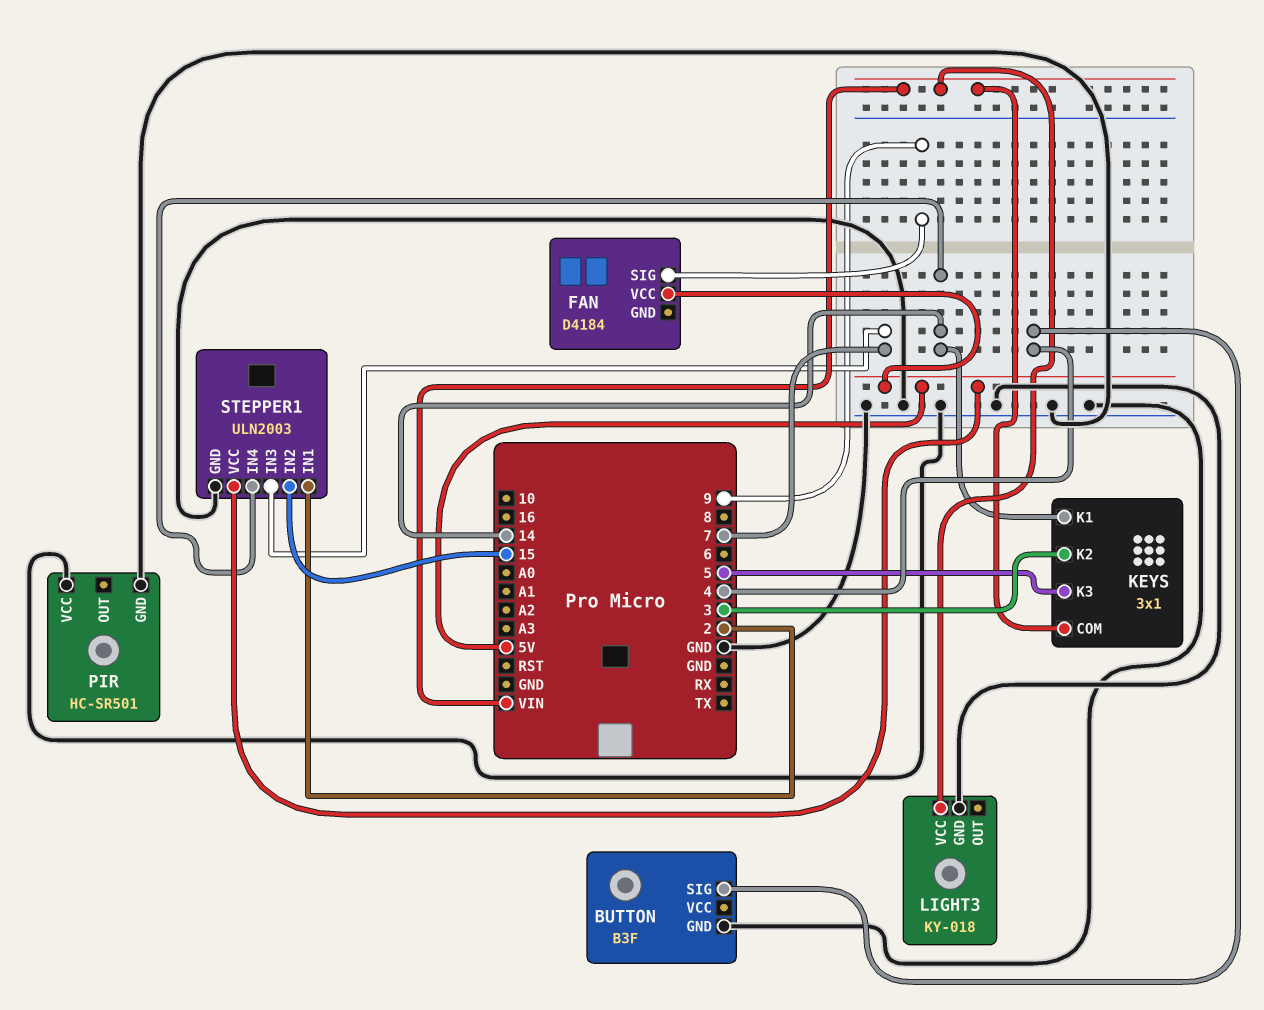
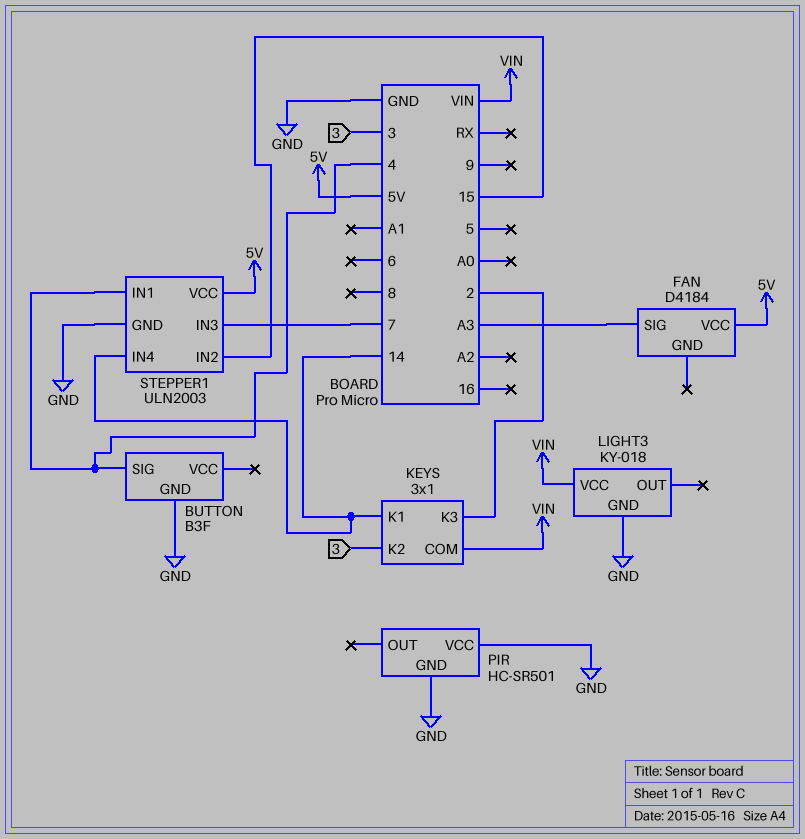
FAN pin SIG: 9 -> A3
KEYS pin K3: 5 -> 2
STEPPER1 pin IN1: 2 -> 4

